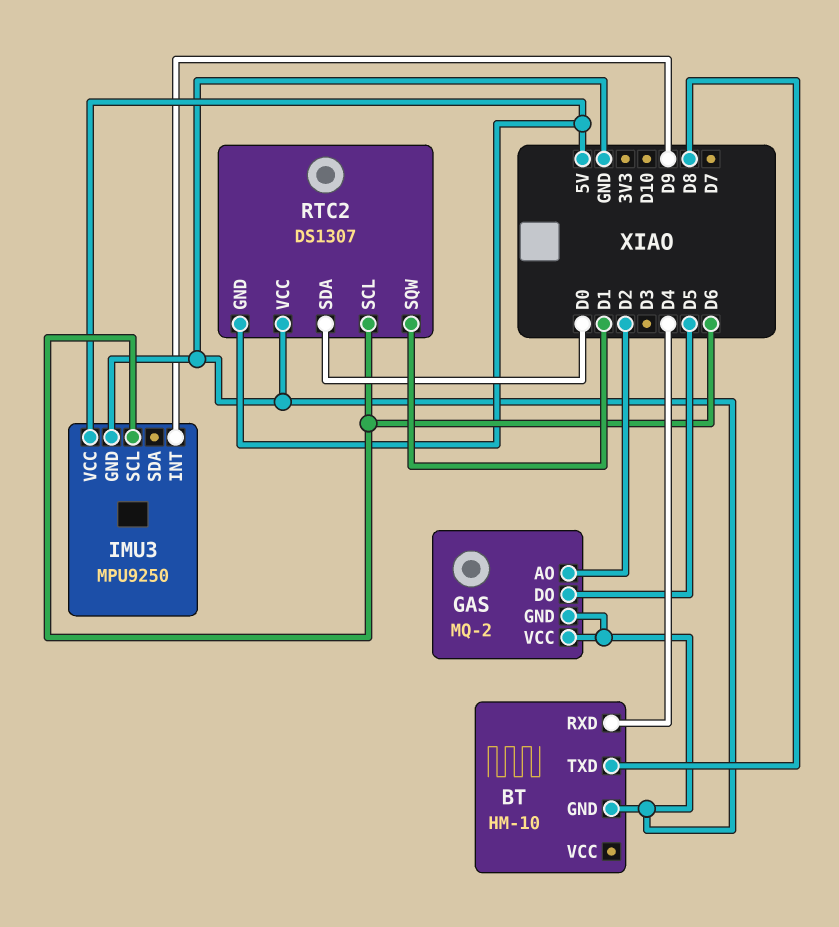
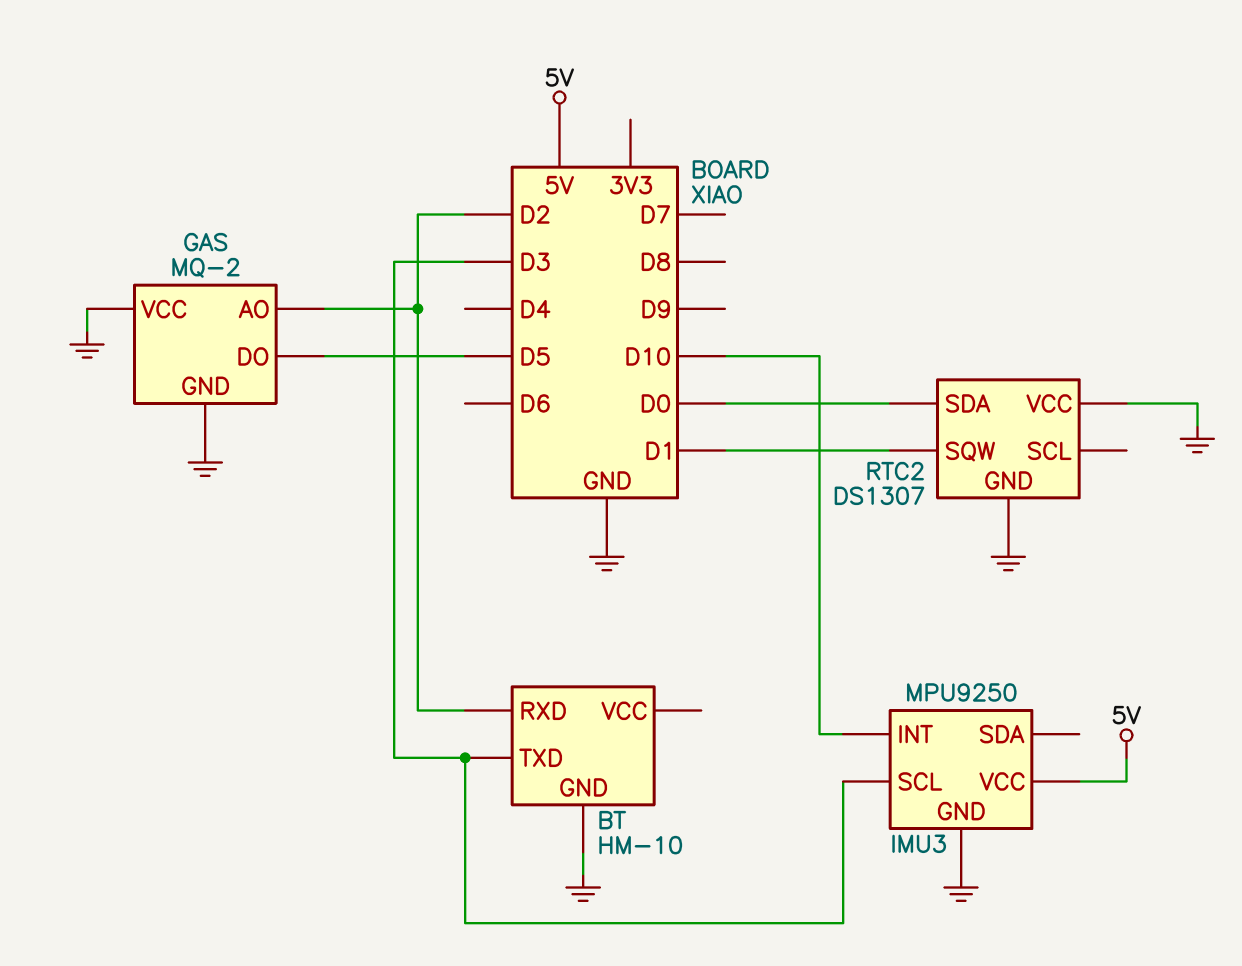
BT pin RXD: D4 -> D2
BT pin TXD: D8 -> D3
IMU3 pin INT: D9 -> D10
IMU3 pin SCL: D6 -> D3
RTC2 pin GND: 5V -> GND
RTC2 pin SCL: D6 -> none

